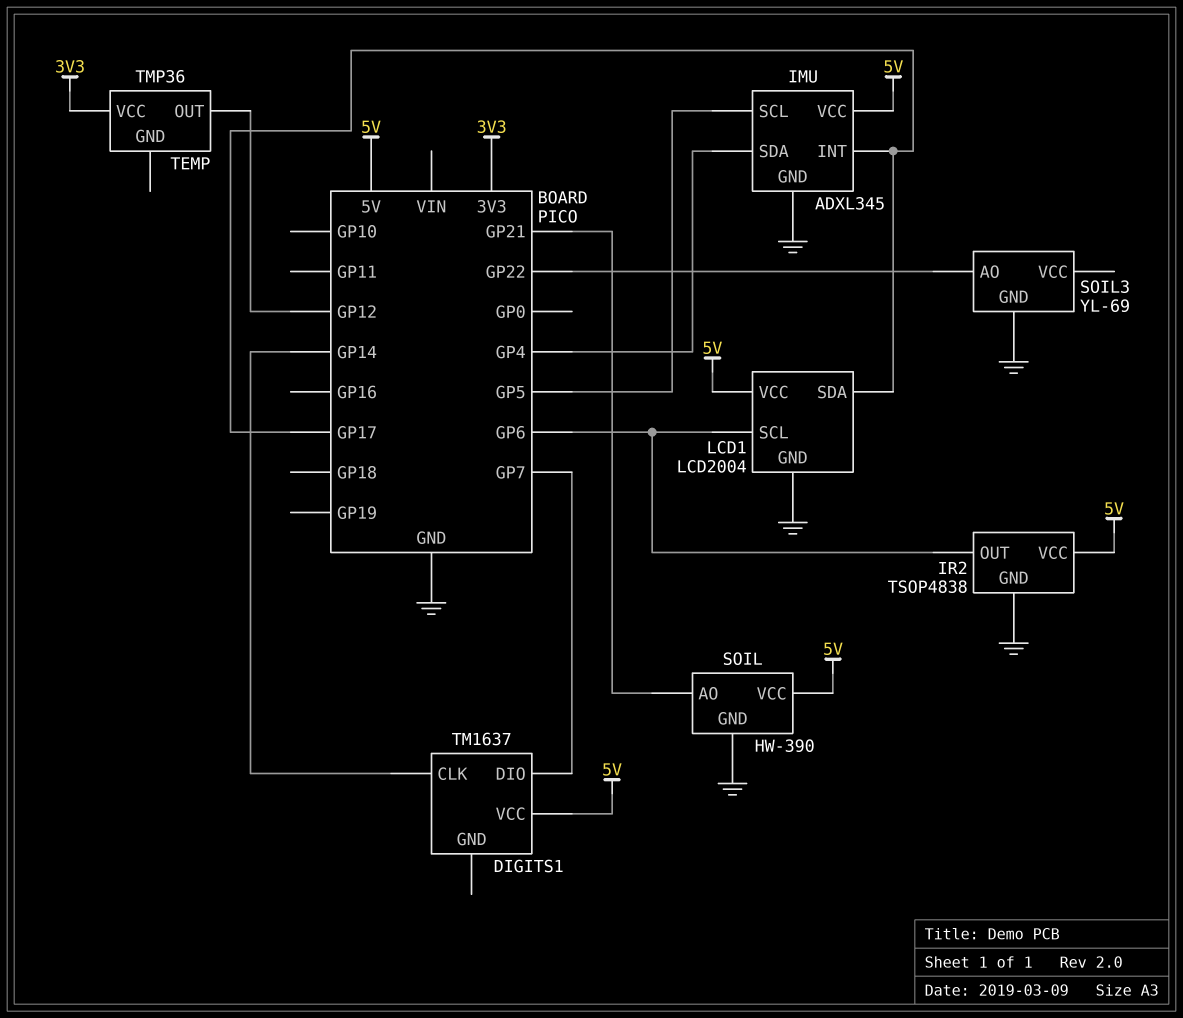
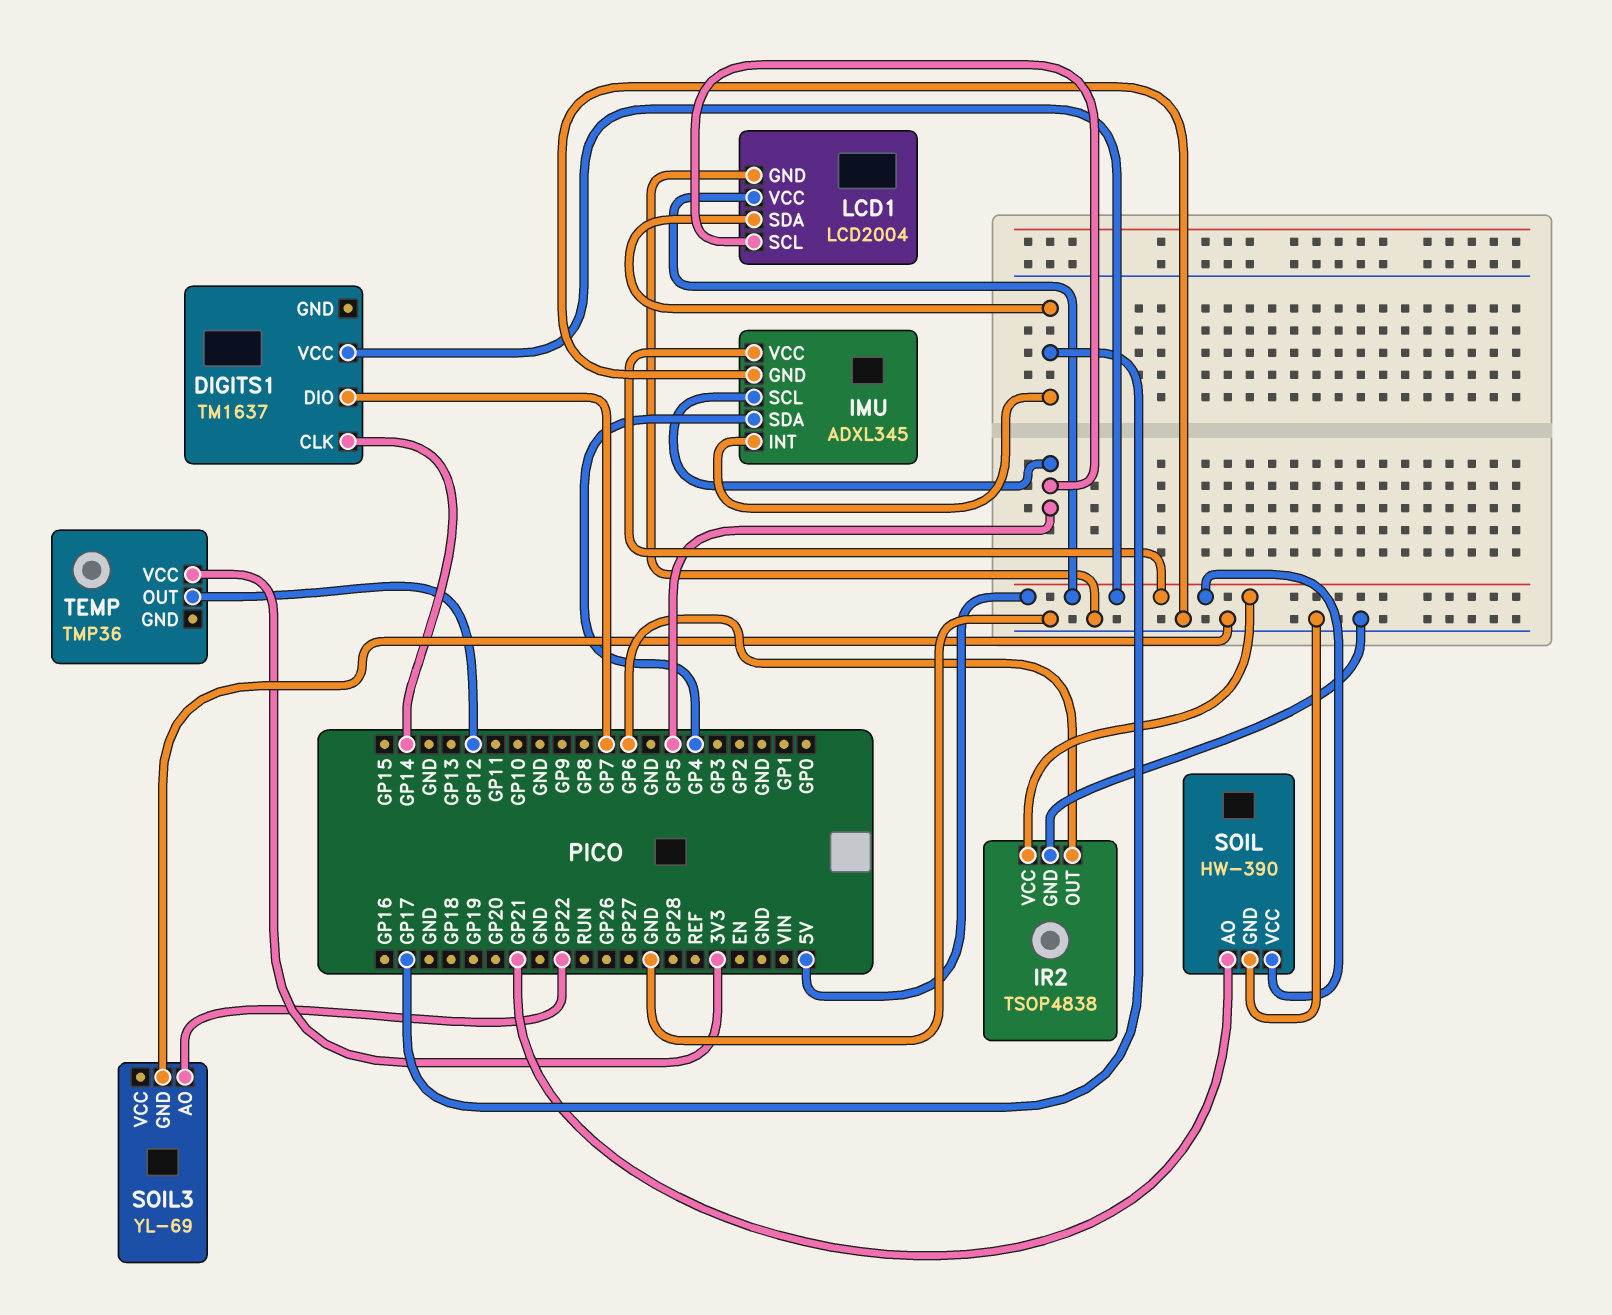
LCD1 pin SCL: GP6 -> GP5

